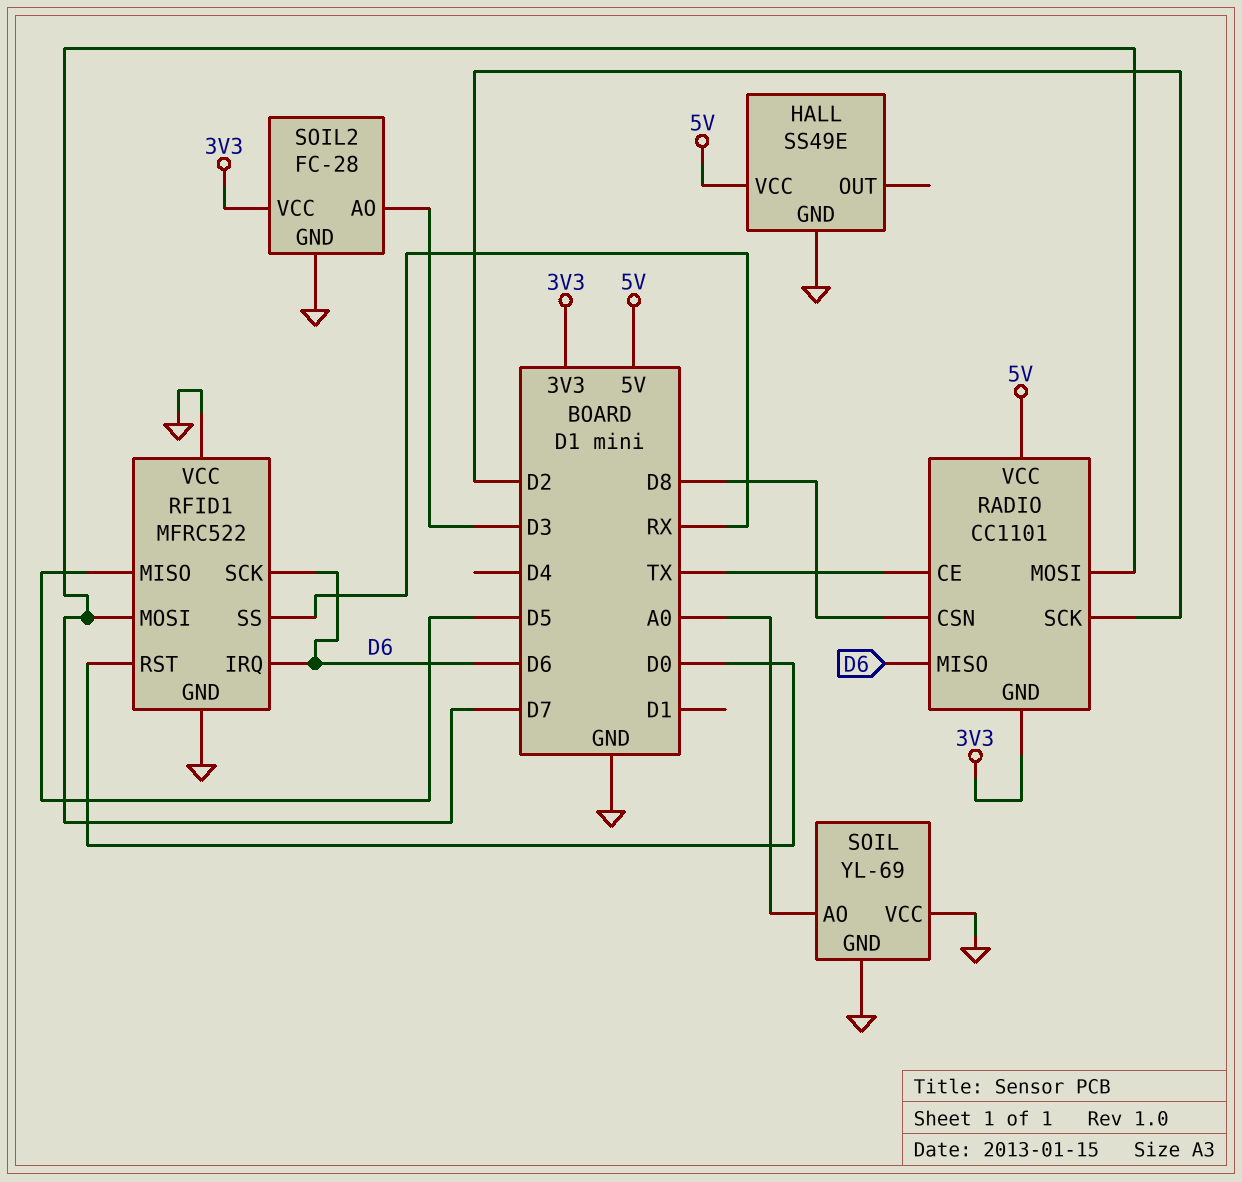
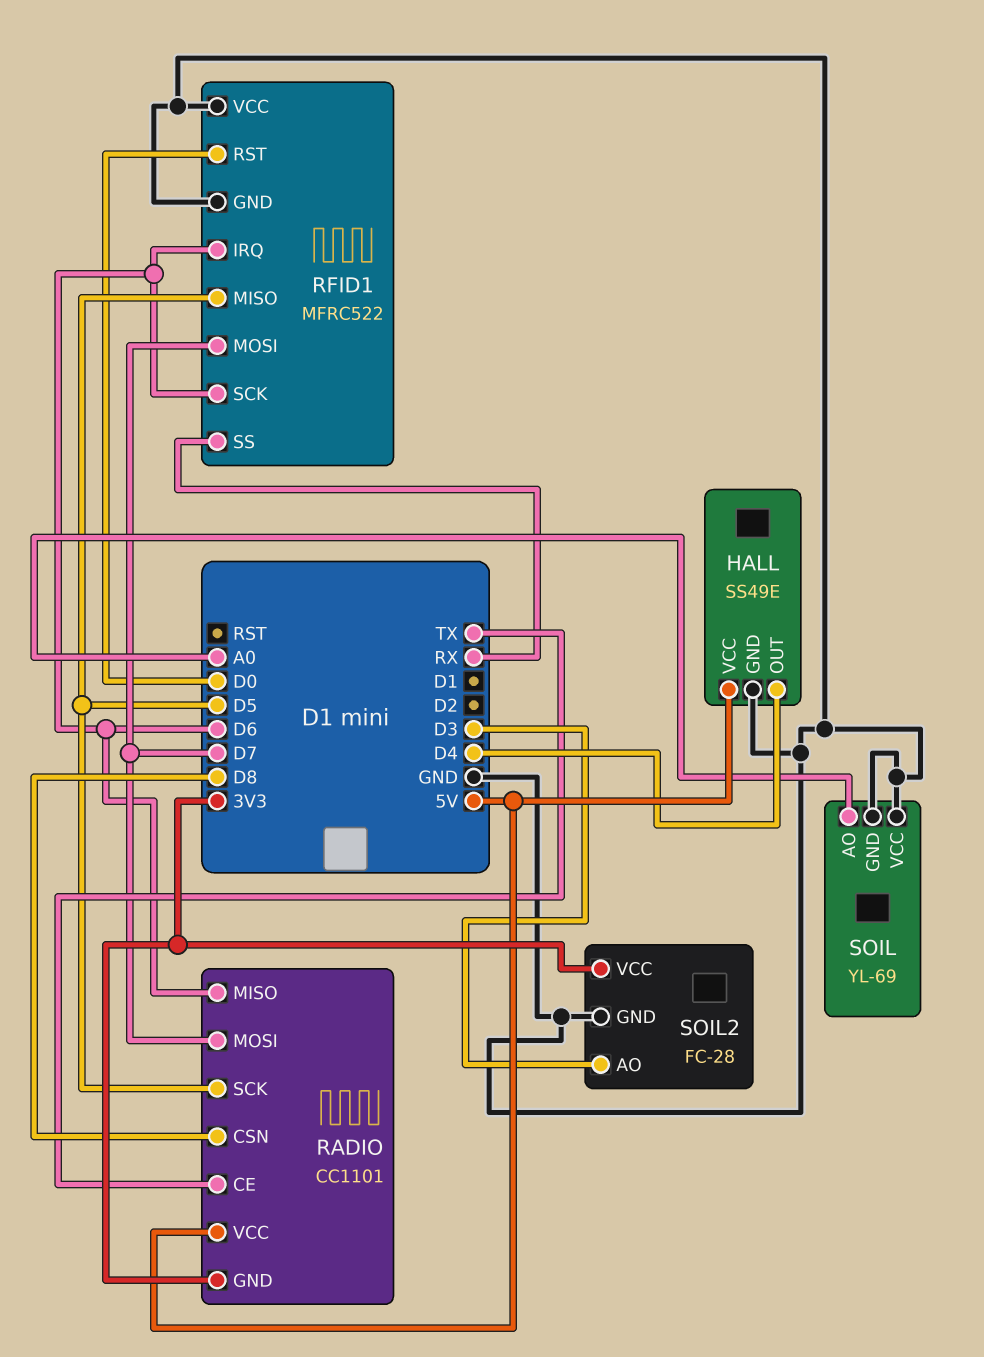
HALL pin OUT: none -> D4
RADIO pin SCK: D2 -> D5

